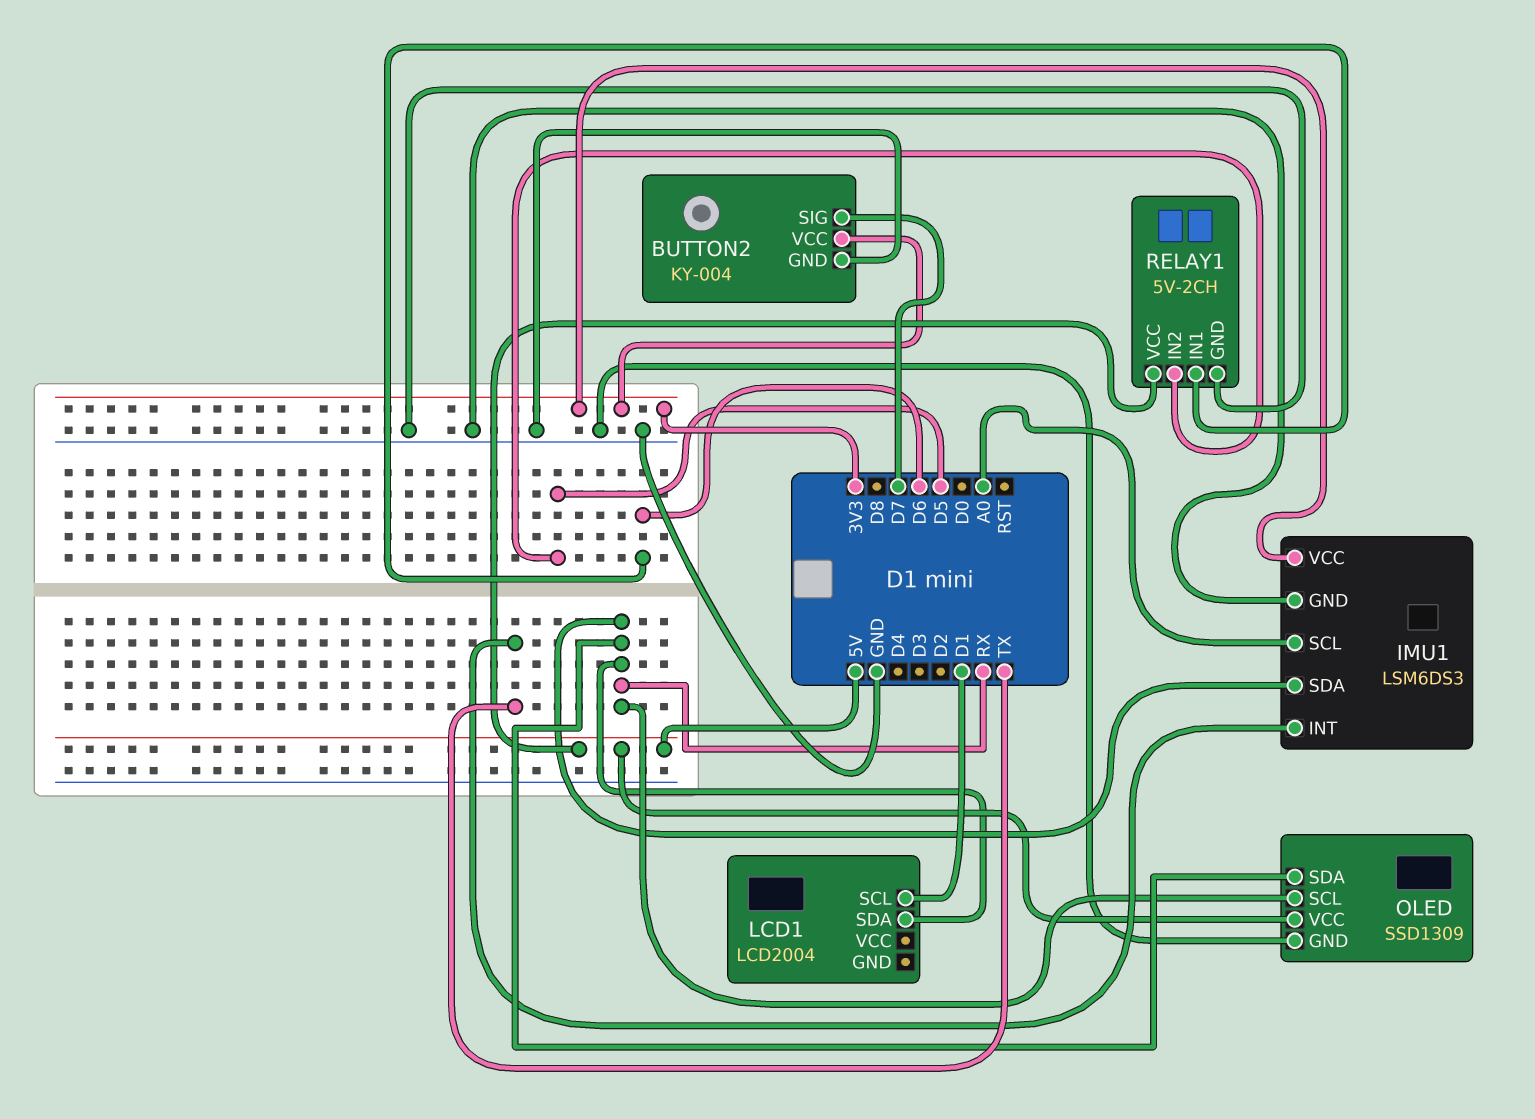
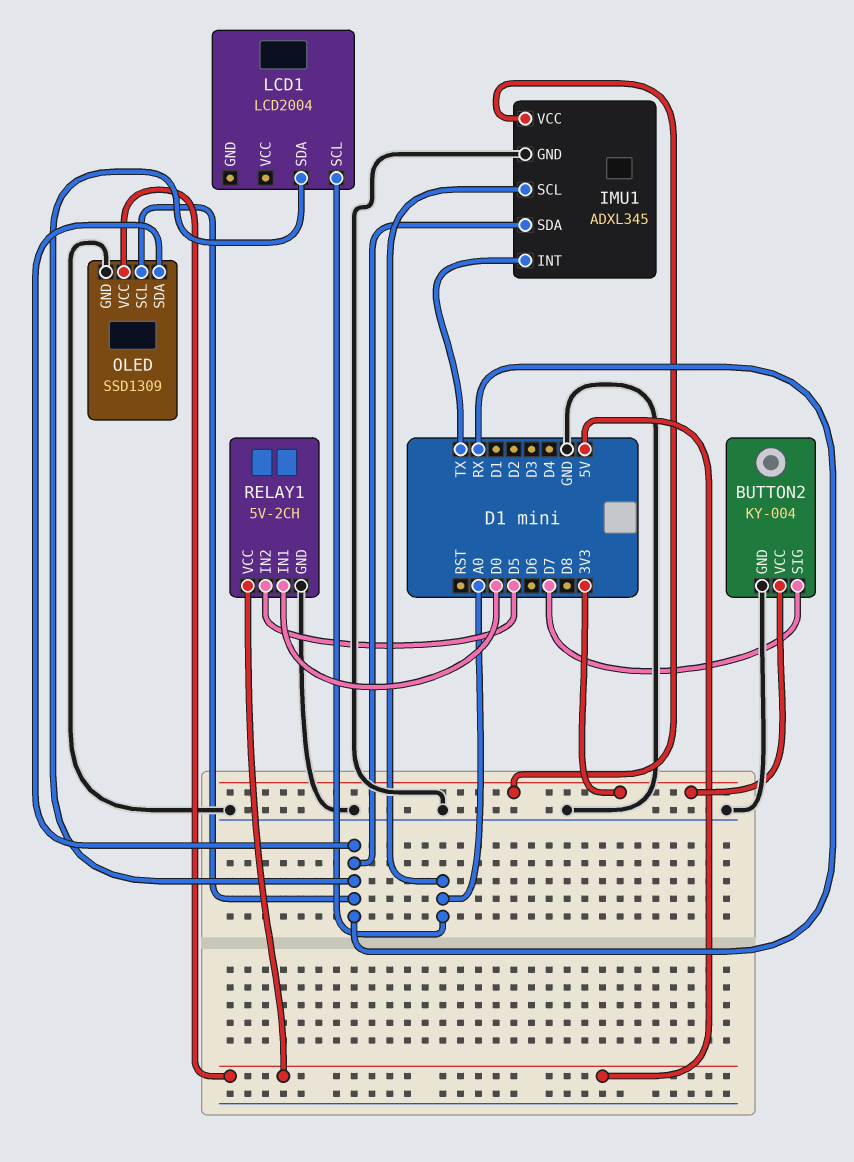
IMU1: LSM6DS3 -> ADXL345
LCD1 pin SCL: D1 -> A0
RELAY1 pin IN1: D6 -> D0

